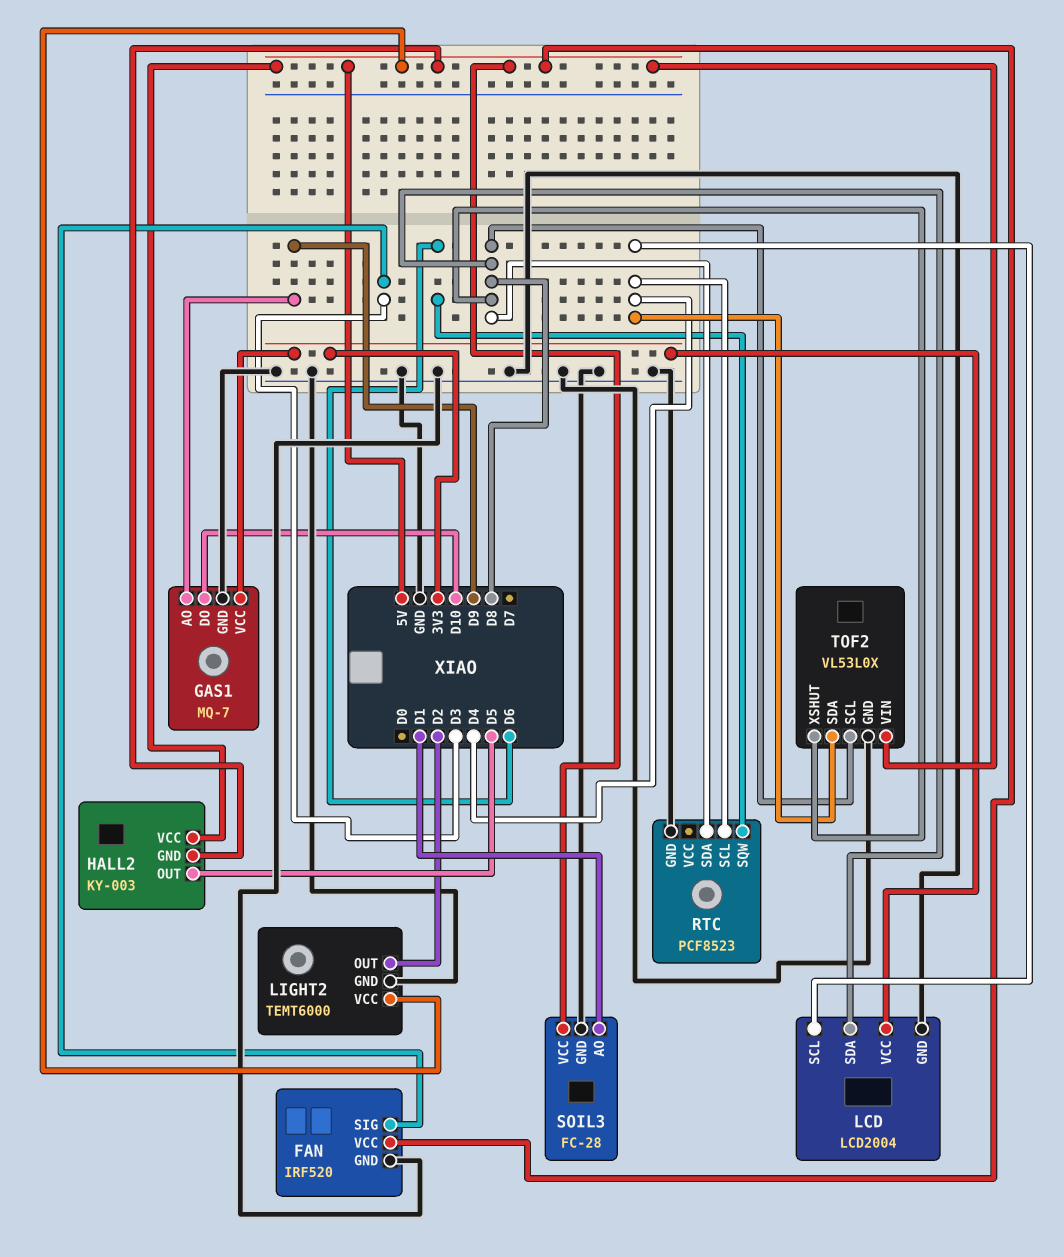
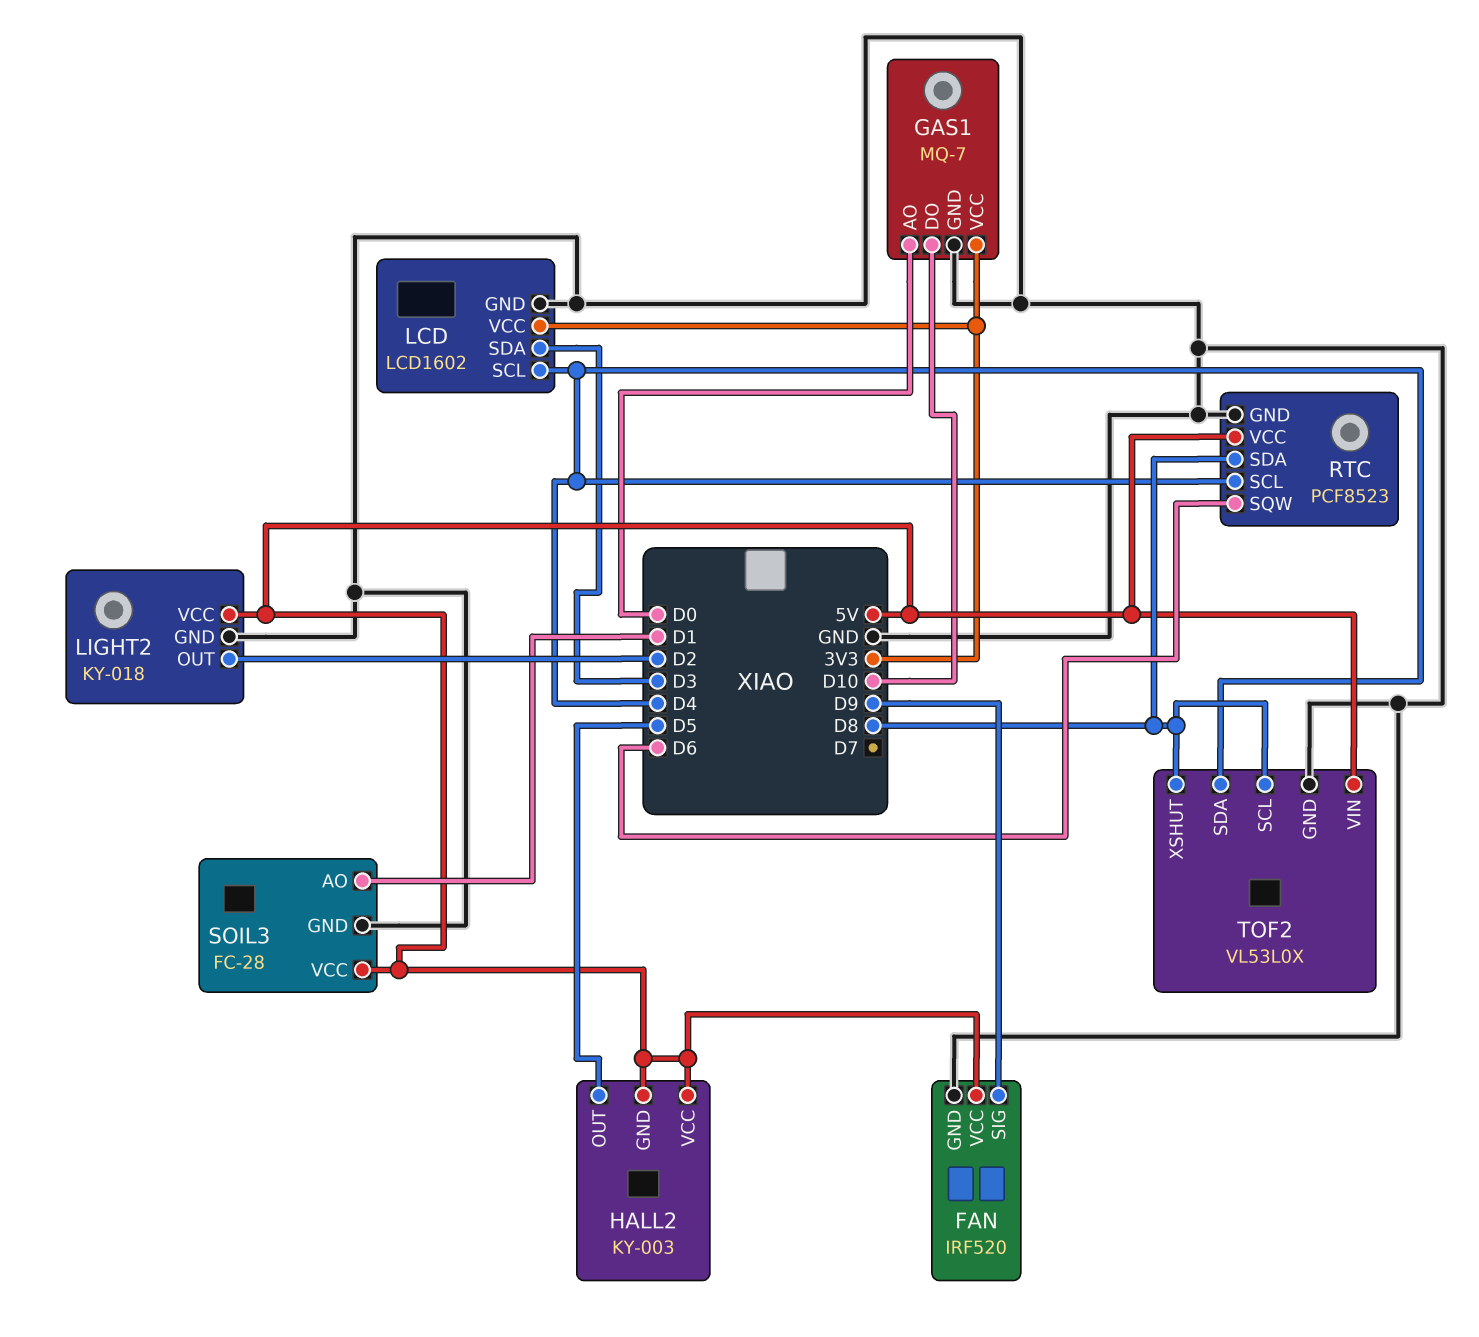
FAN pin SIG: D3 -> D9
GAS1 pin AO: D9 -> D0
LCD: LCD2004 -> LCD1602
LCD pin SDA: D8 -> D3
LIGHT2: TEMT6000 -> KY-018
RTC pin VCC: none -> 5V

